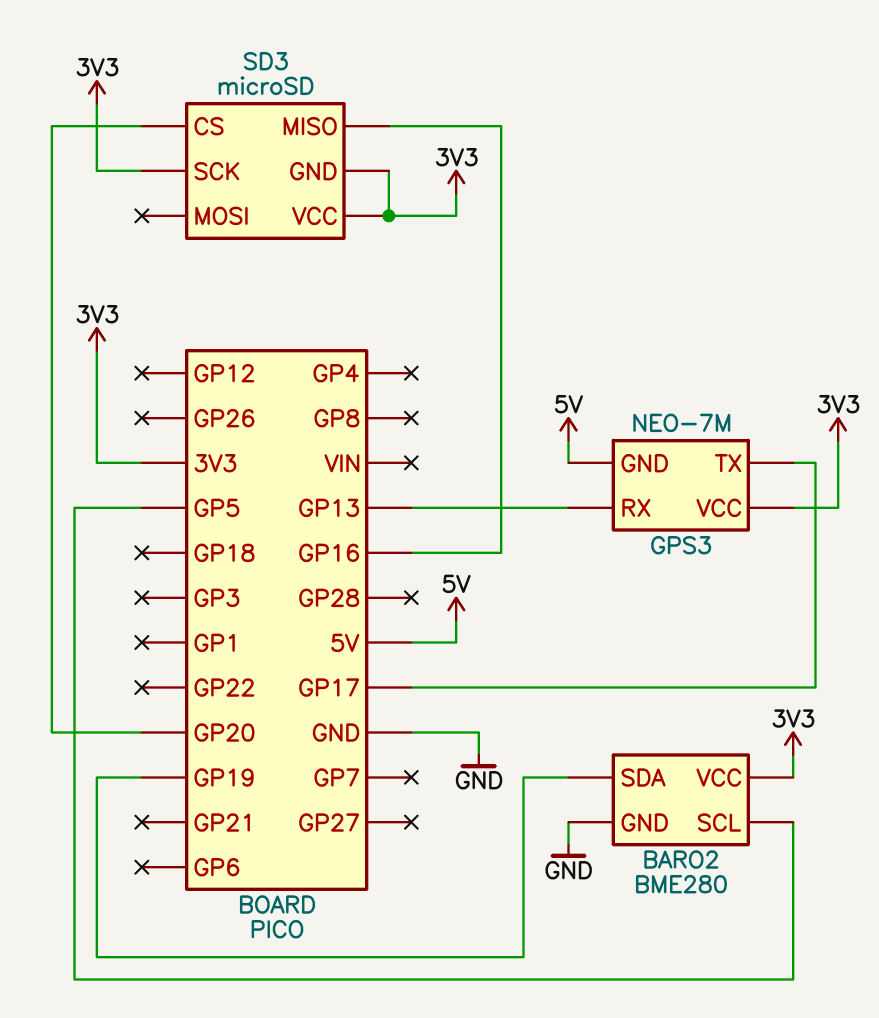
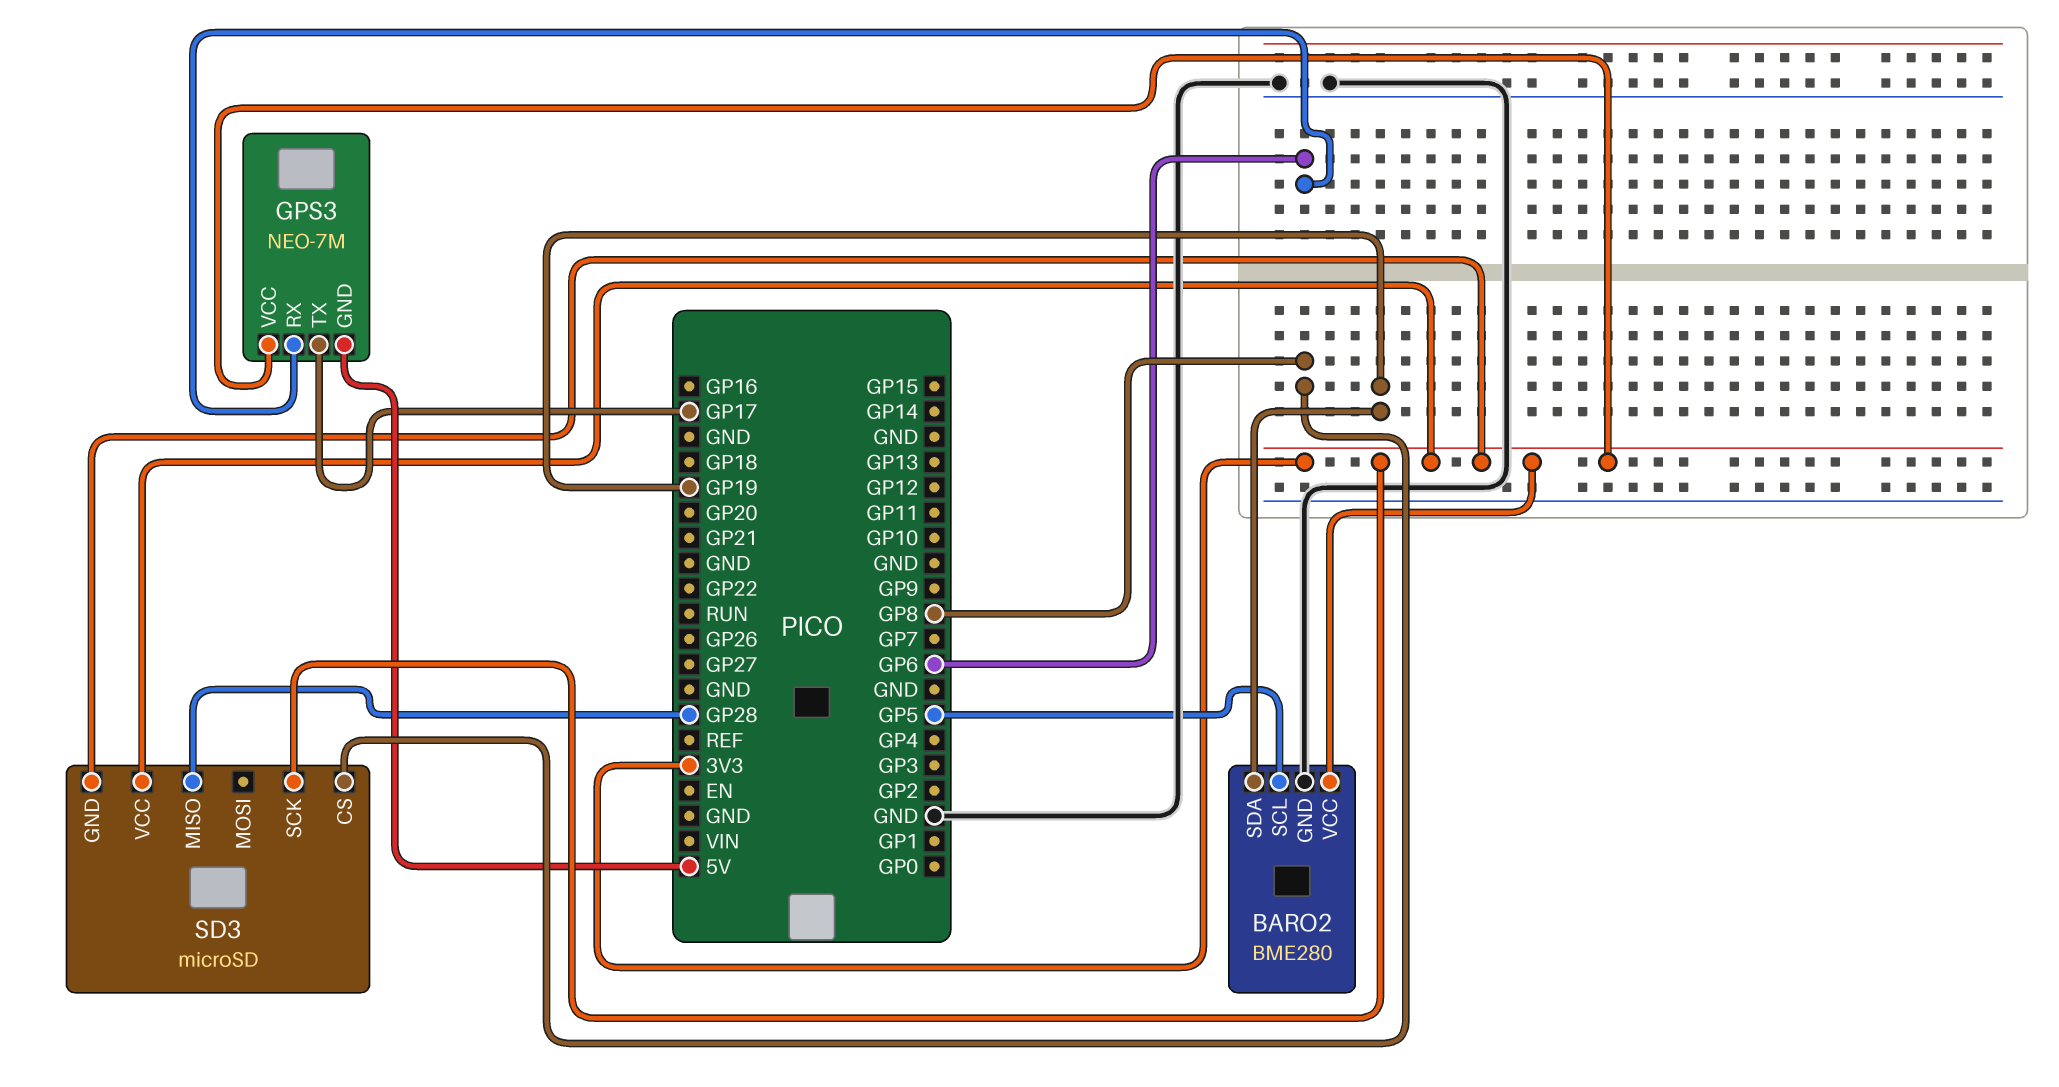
GPS3 pin RX: GP13 -> GP6
SD3 pin CS: GP20 -> GP8
SD3 pin MISO: GP16 -> GP28

